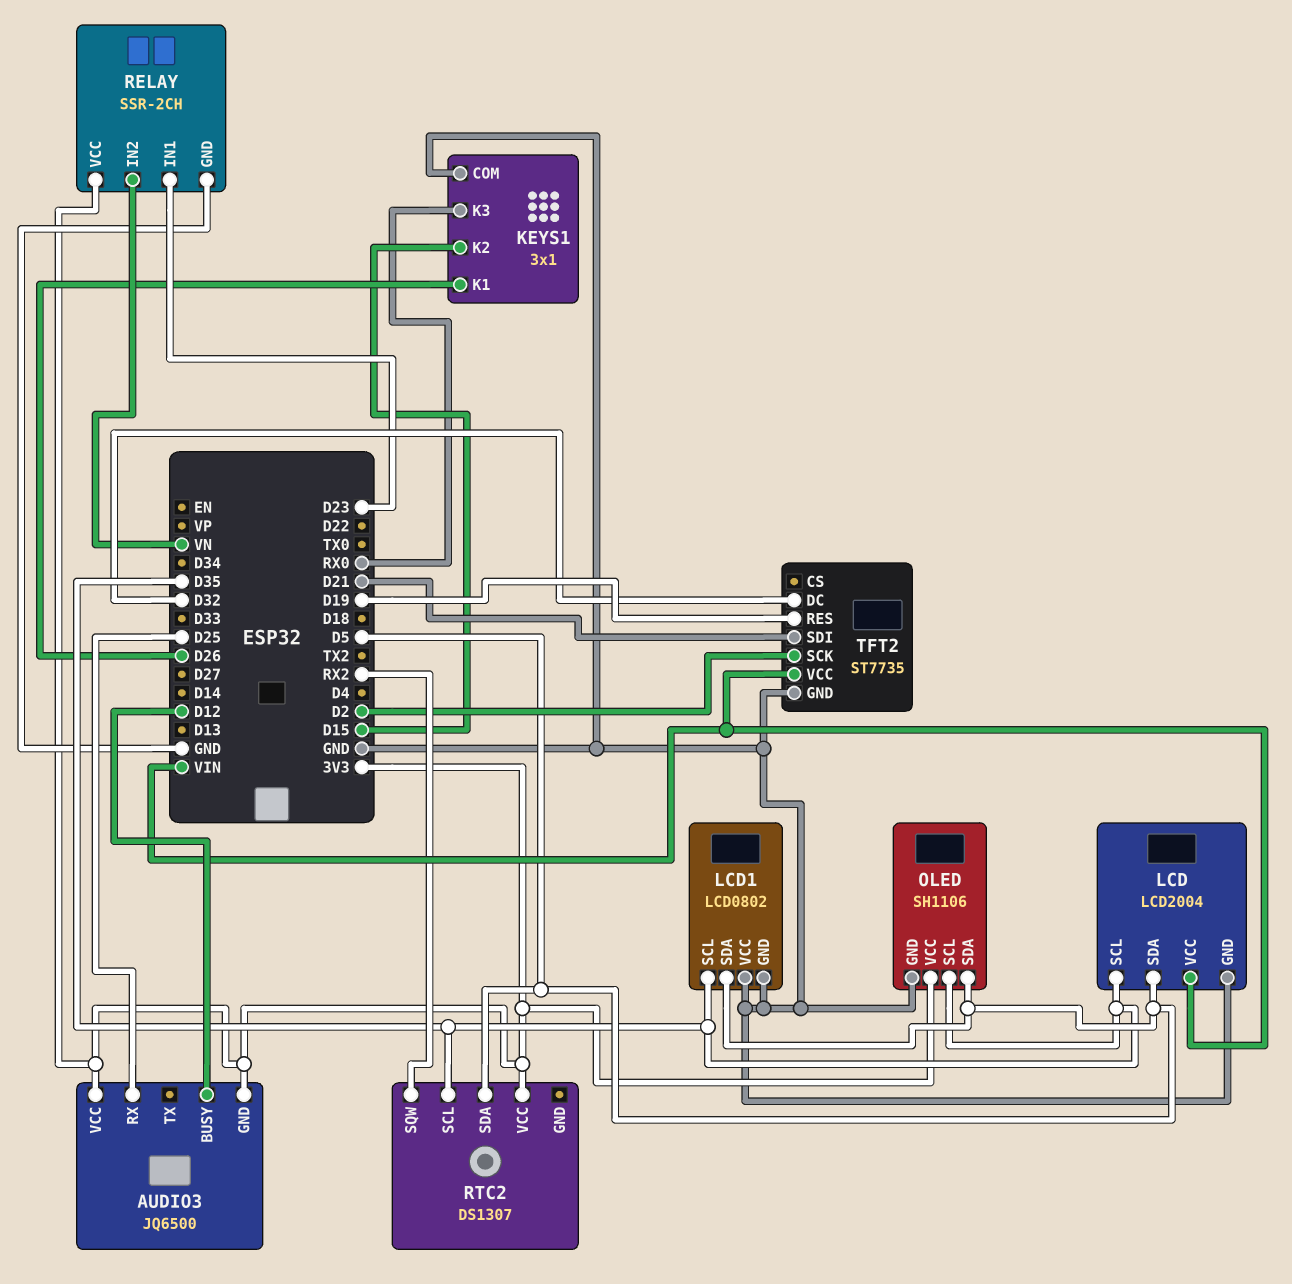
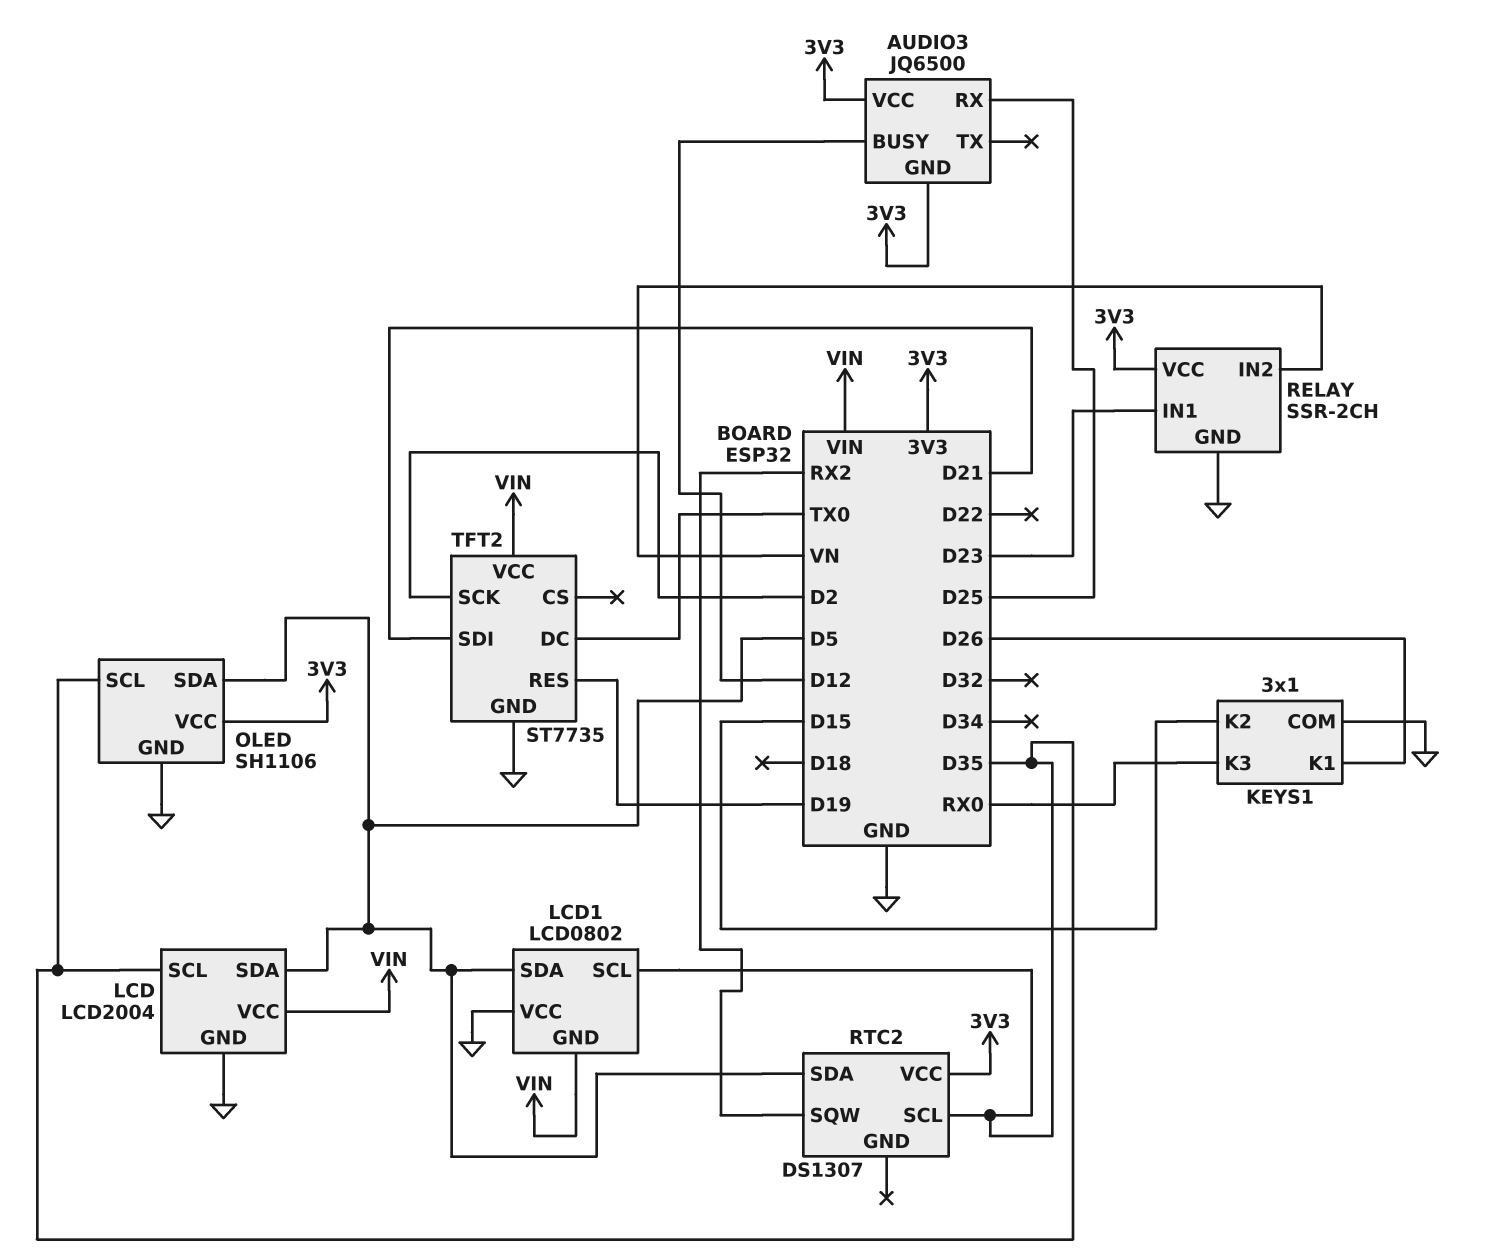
LCD1 pin GND: GND -> VIN
TFT2 pin DC: D32 -> TX0

